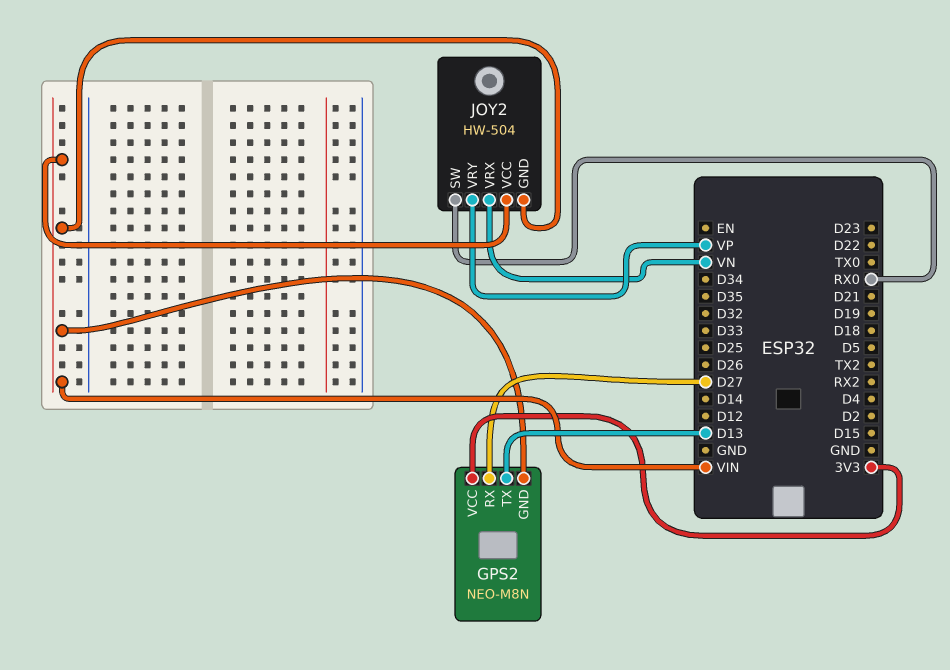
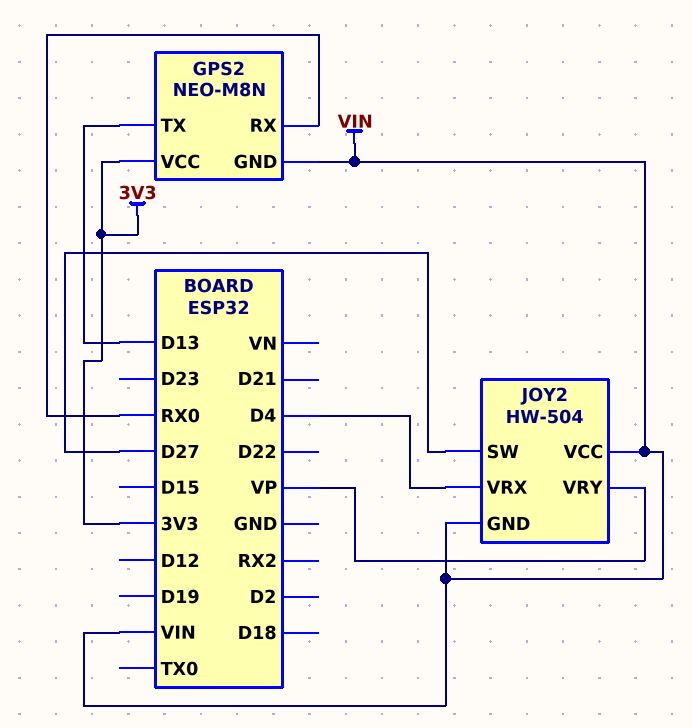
GPS2 pin RX: D27 -> RX0
JOY2 pin SW: RX0 -> D27
JOY2 pin VRX: VN -> D4

